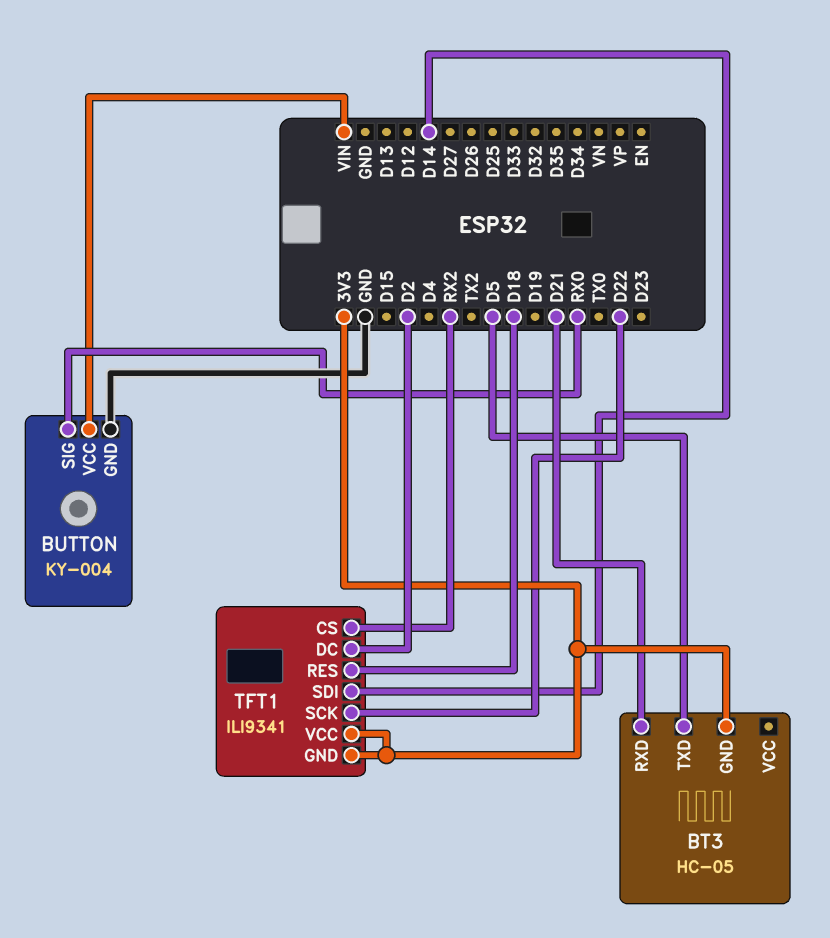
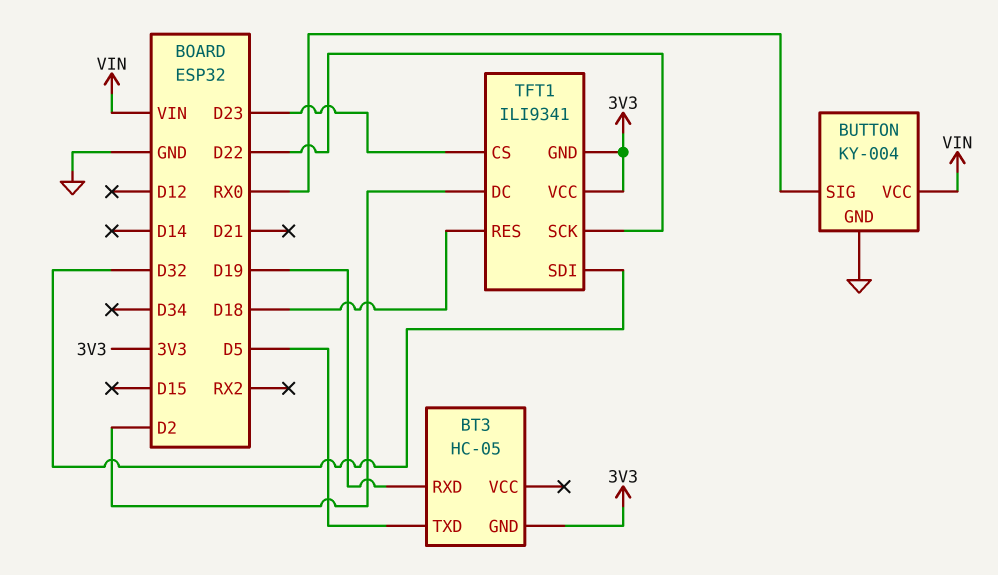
BT3 pin RXD: D21 -> D19
TFT1 pin CS: RX2 -> D23
TFT1 pin SDI: D14 -> D32

